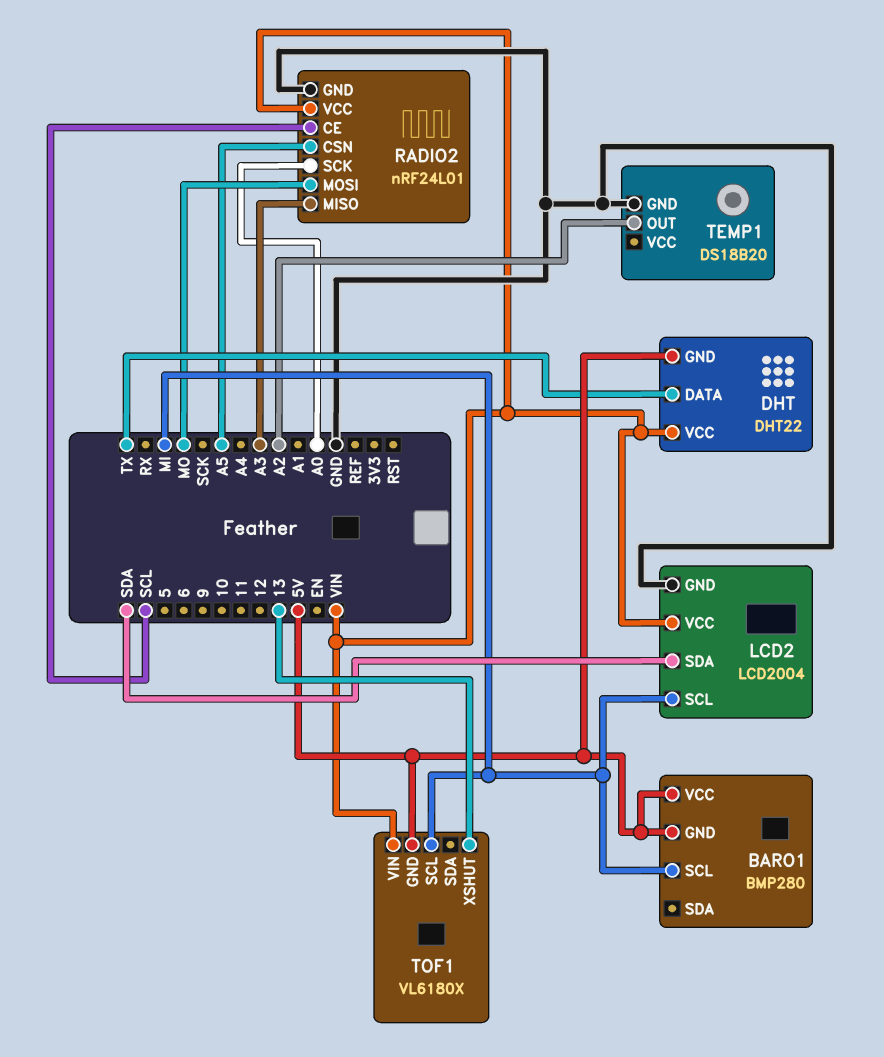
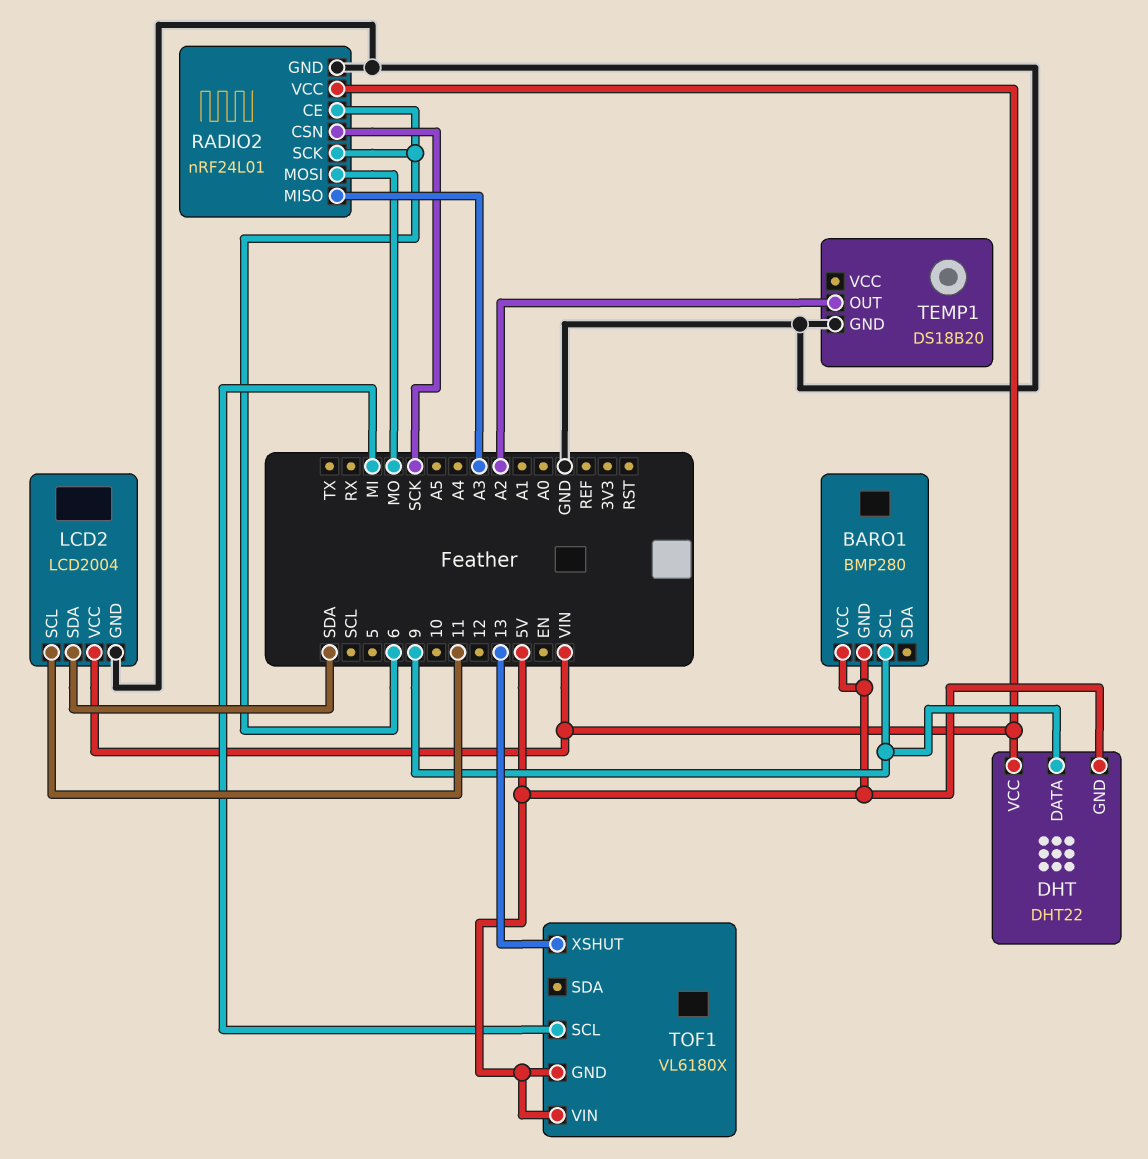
BARO1 pin SCL: MI -> 9
DHT pin DATA: TX -> 9
LCD2 pin SCL: MI -> 11
RADIO2 pin CE: SCL -> 6
RADIO2 pin CSN: A5 -> SCK
RADIO2 pin SCK: A0 -> 6
TOF1 pin VIN: VIN -> 5V

